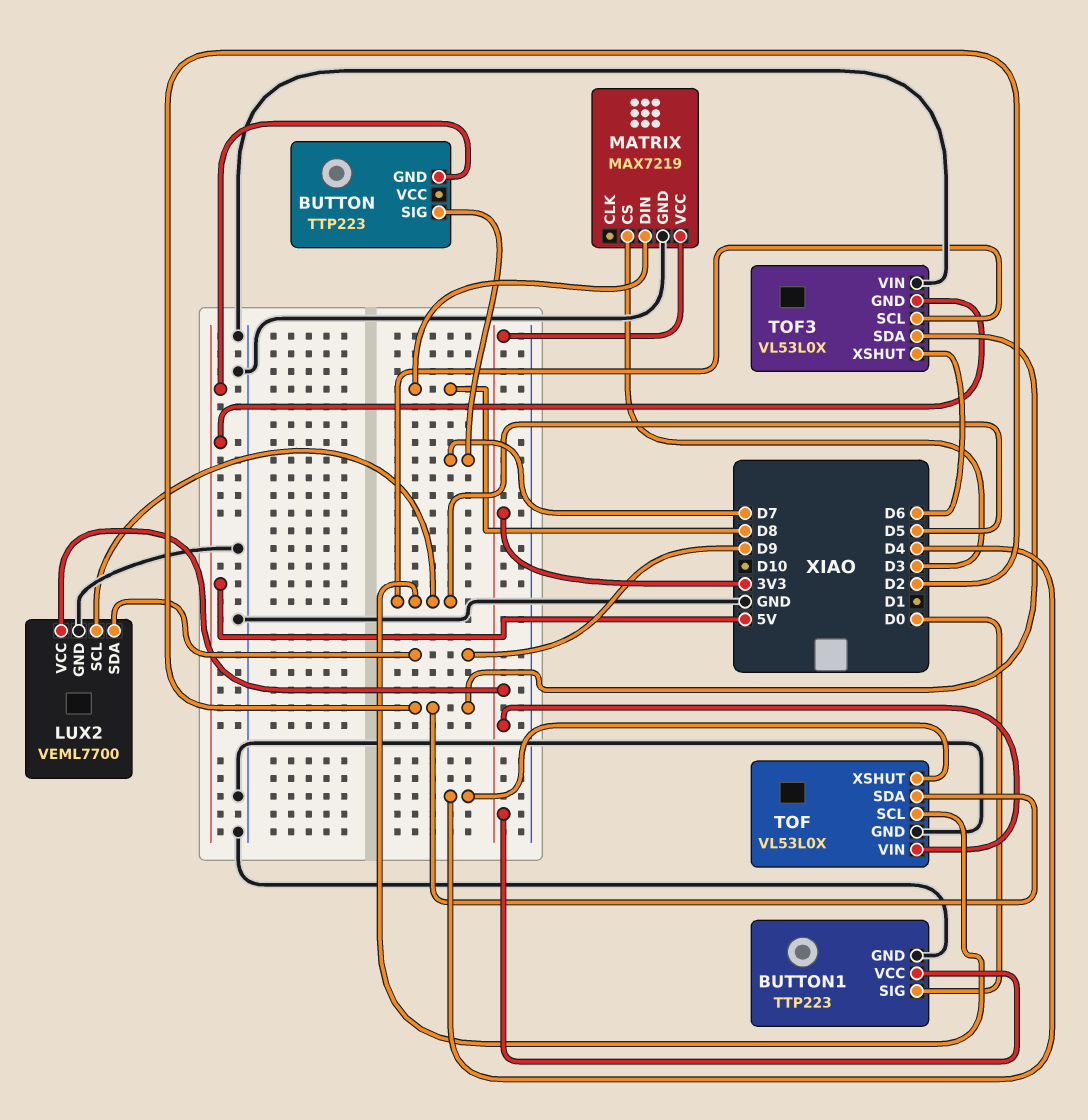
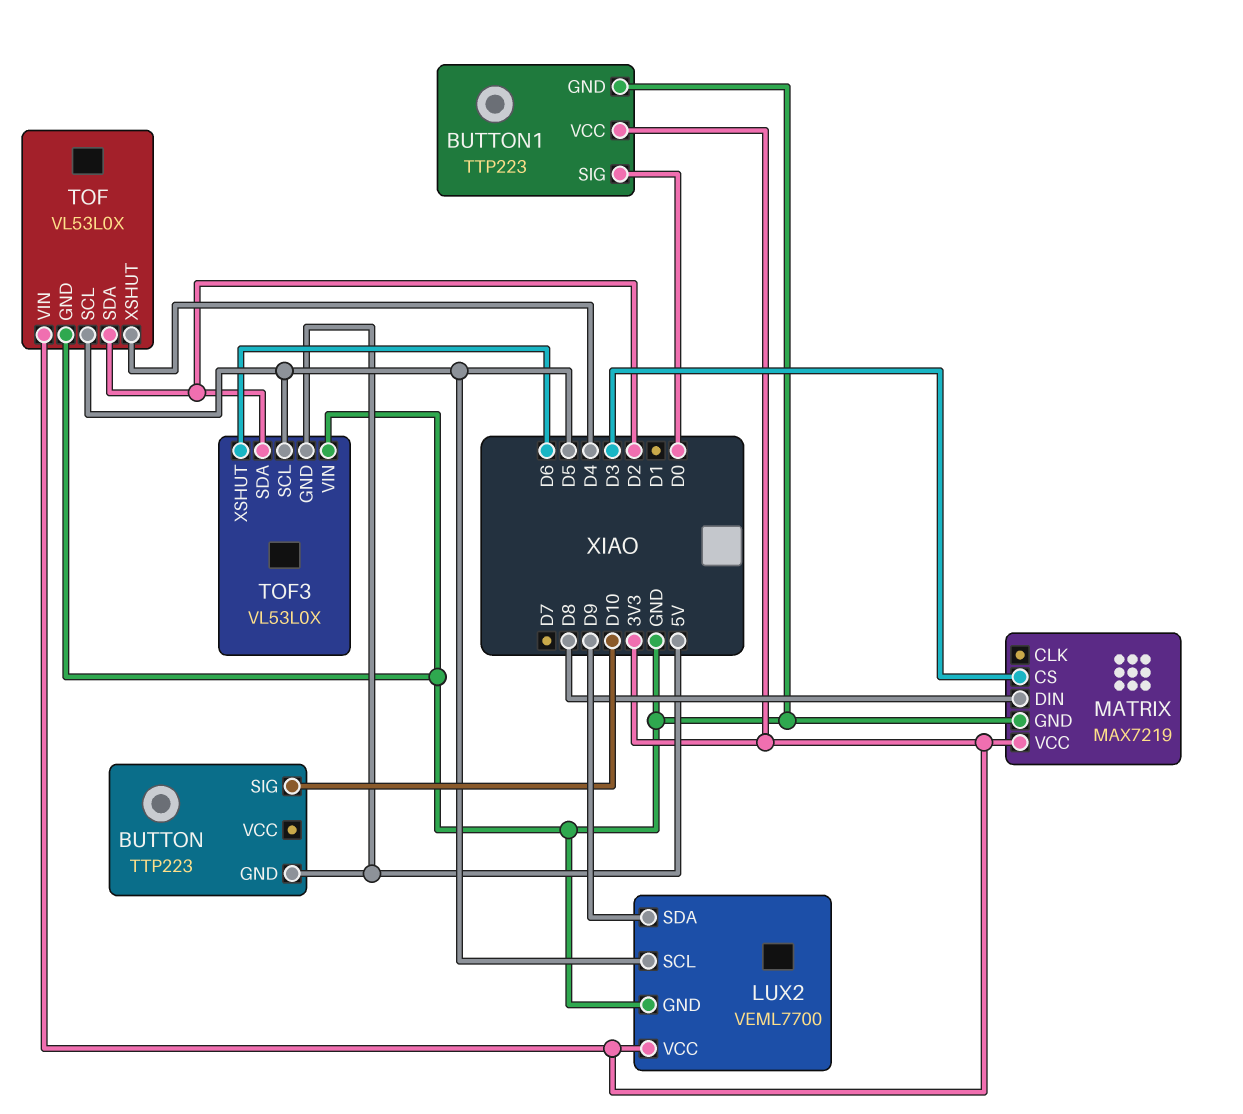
BUTTON pin SIG: D7 -> D10

